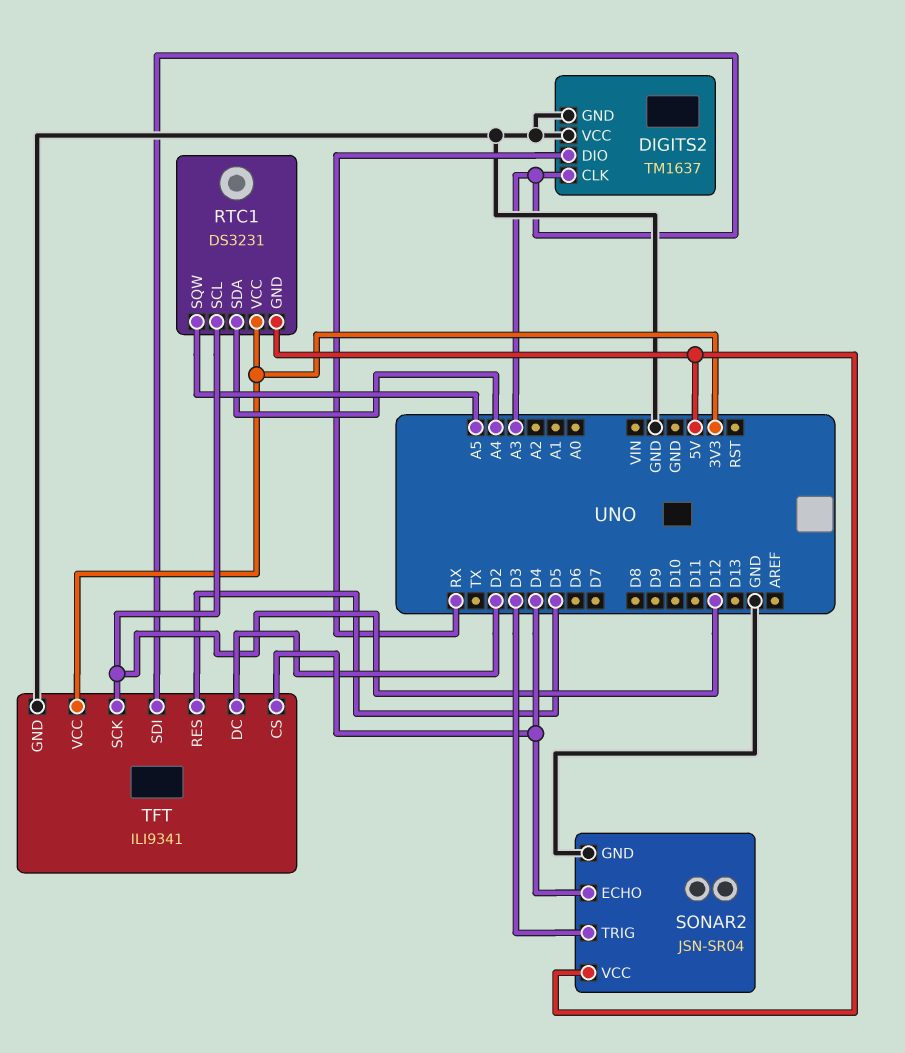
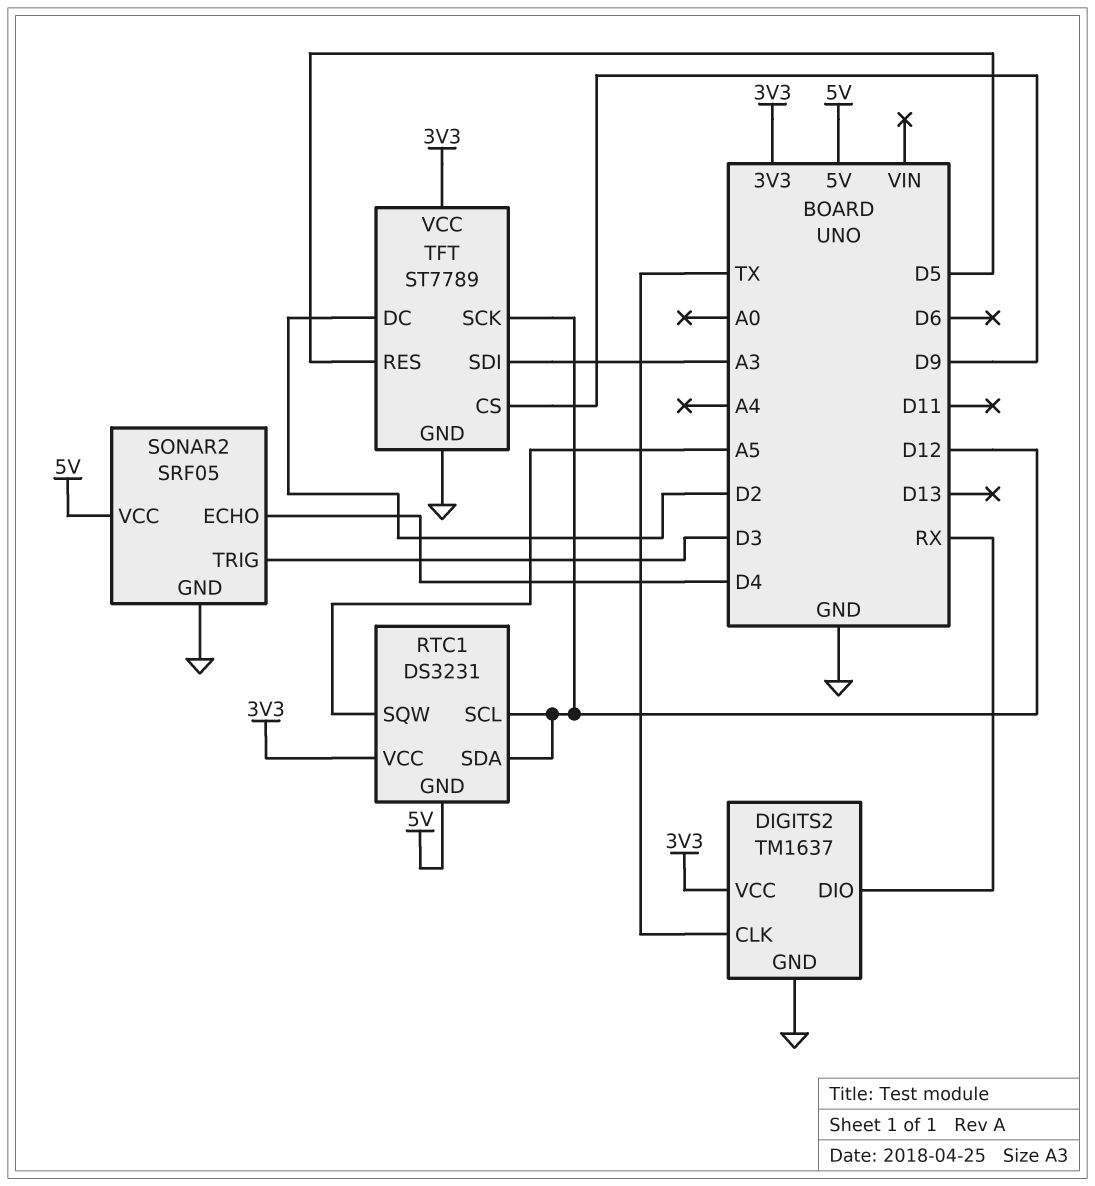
DIGITS2 pin CLK: A3 -> TX
DIGITS2 pin VCC: GND -> 3V3
RTC1 pin SDA: A4 -> D12
SONAR2: JSN-SR04 -> SRF05
TFT: ILI9341 -> ST7789
TFT pin CS: D4 -> D9

